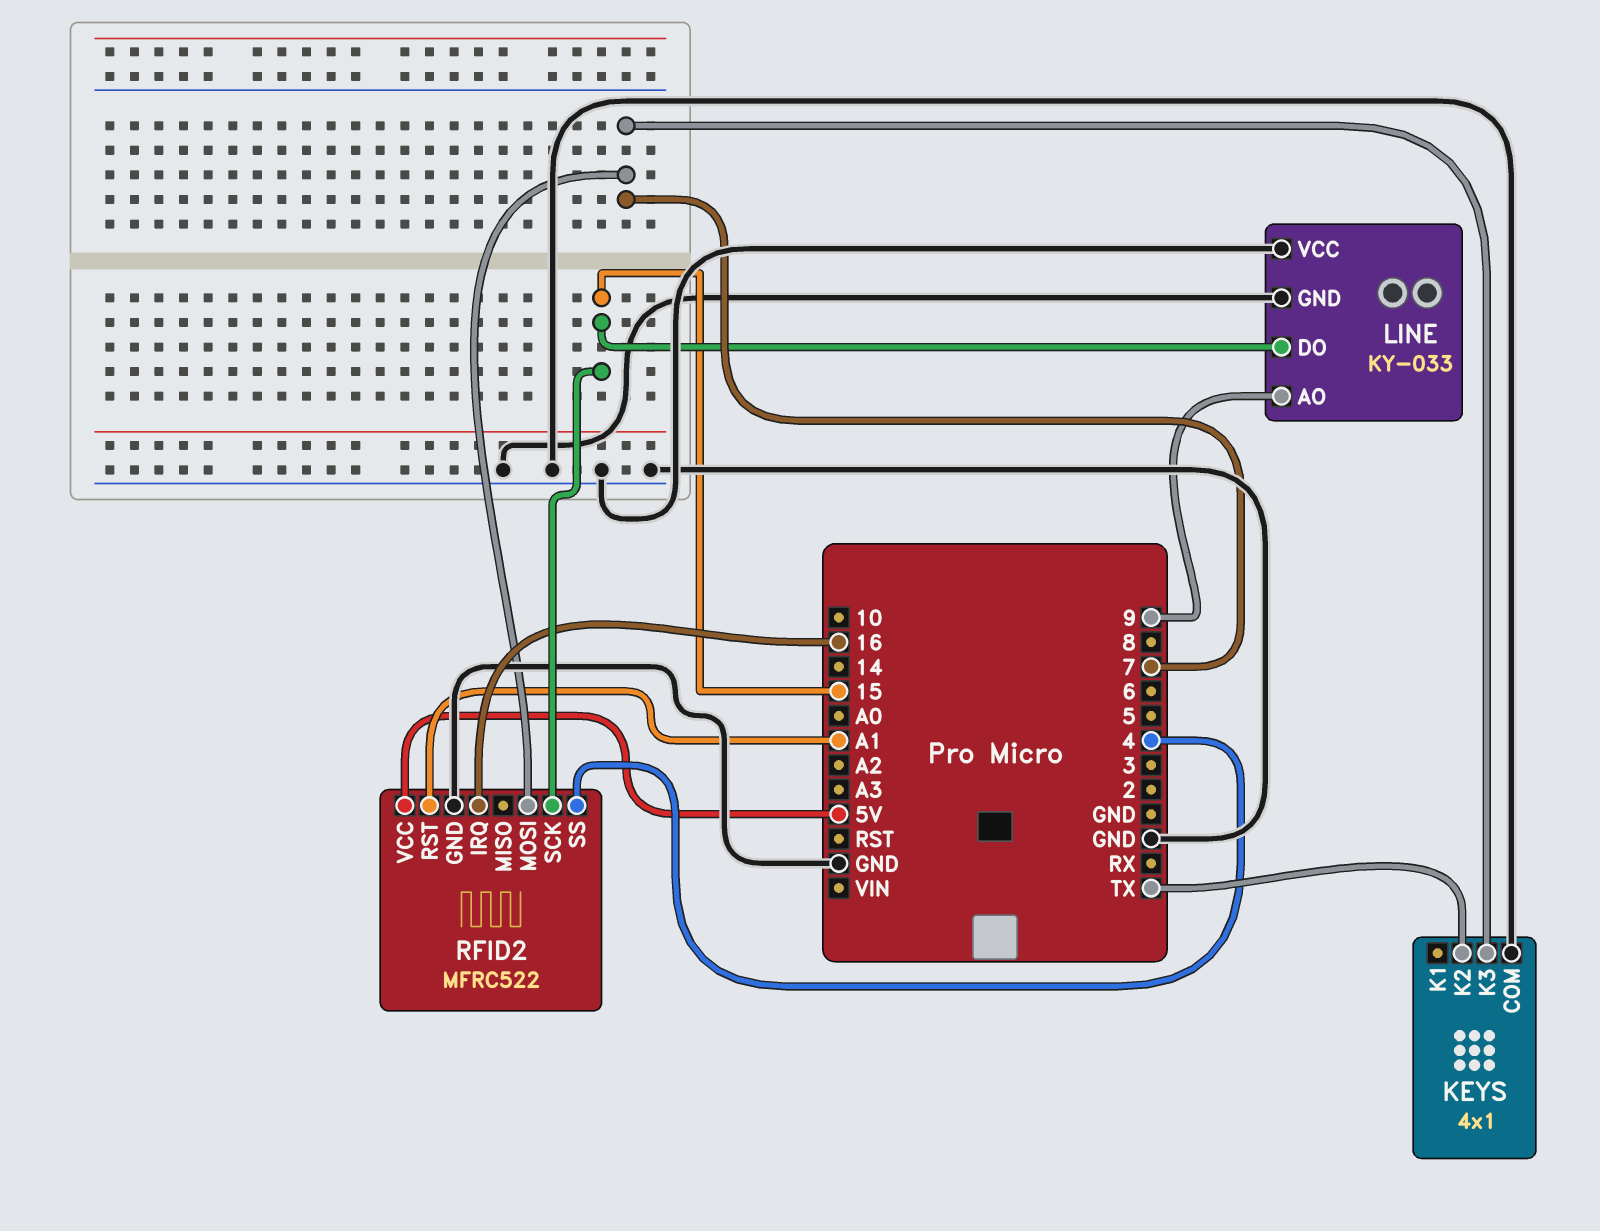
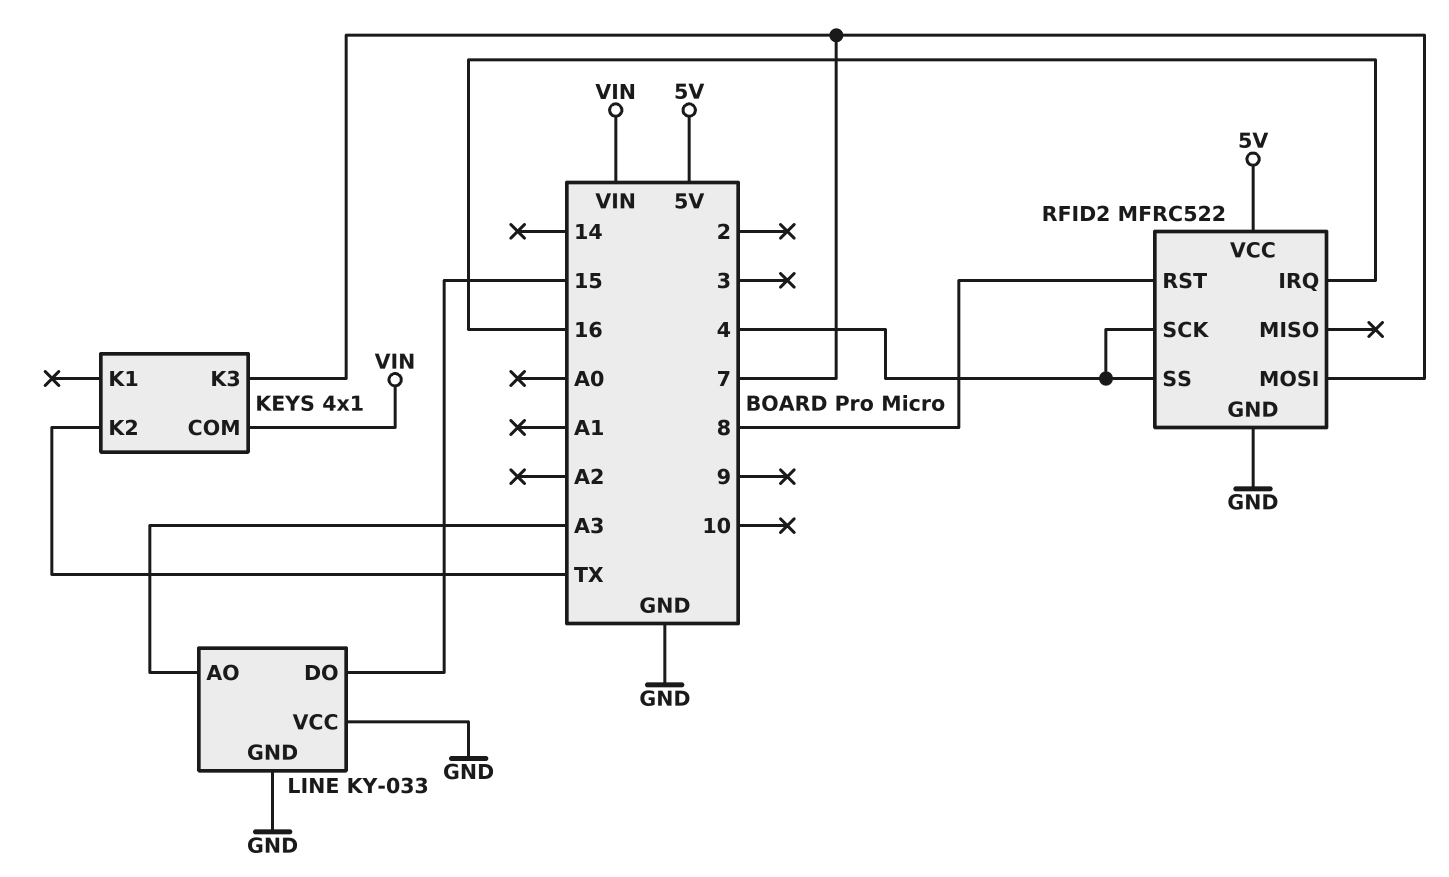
KEYS pin COM: GND -> VIN
LINE pin AO: 9 -> A3
RFID2 pin RST: A1 -> 8
RFID2 pin SCK: 15 -> 4

